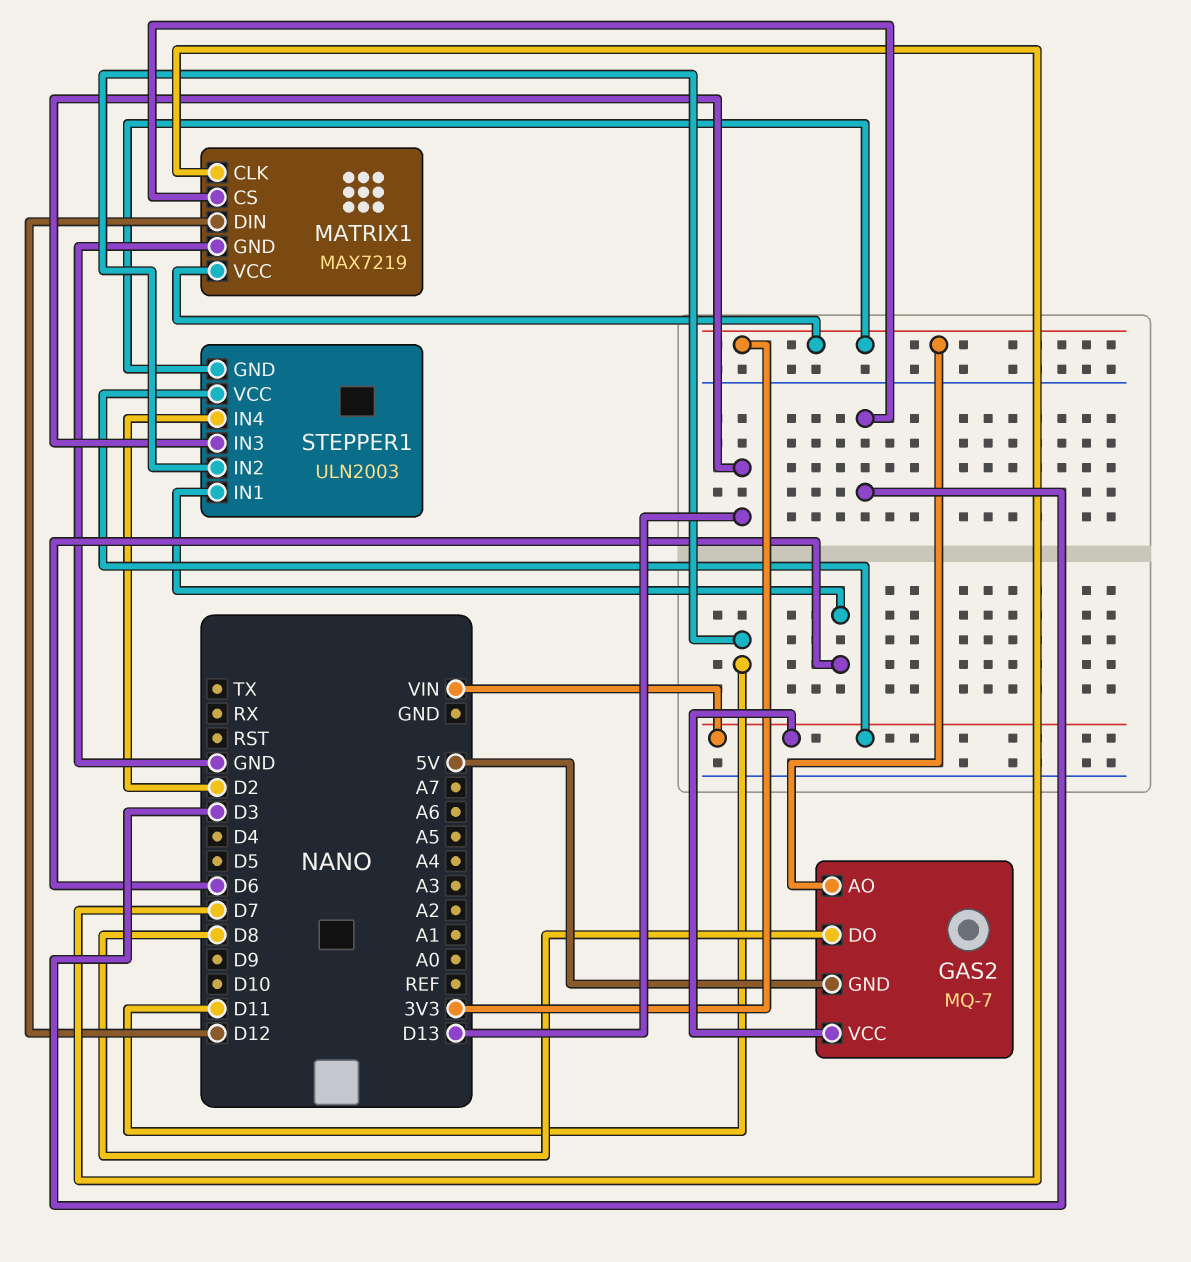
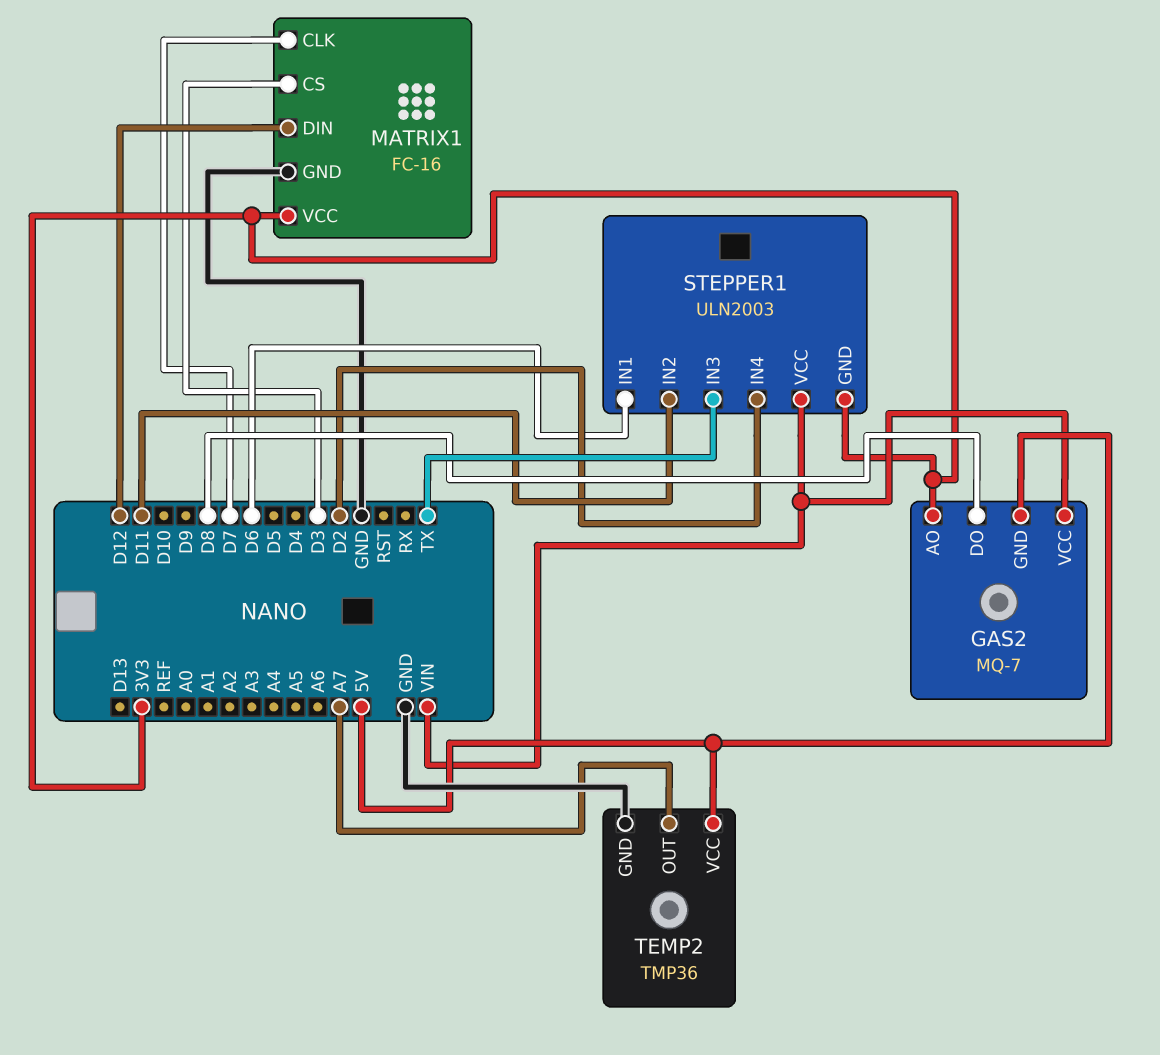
MATRIX1: MAX7219 -> FC-16
STEPPER1 pin IN3: D13 -> TX
TEMP2: none -> TMP36
TEMP2 pin GND: none -> GND
TEMP2 pin OUT: none -> A7
TEMP2 pin VCC: none -> 5V

